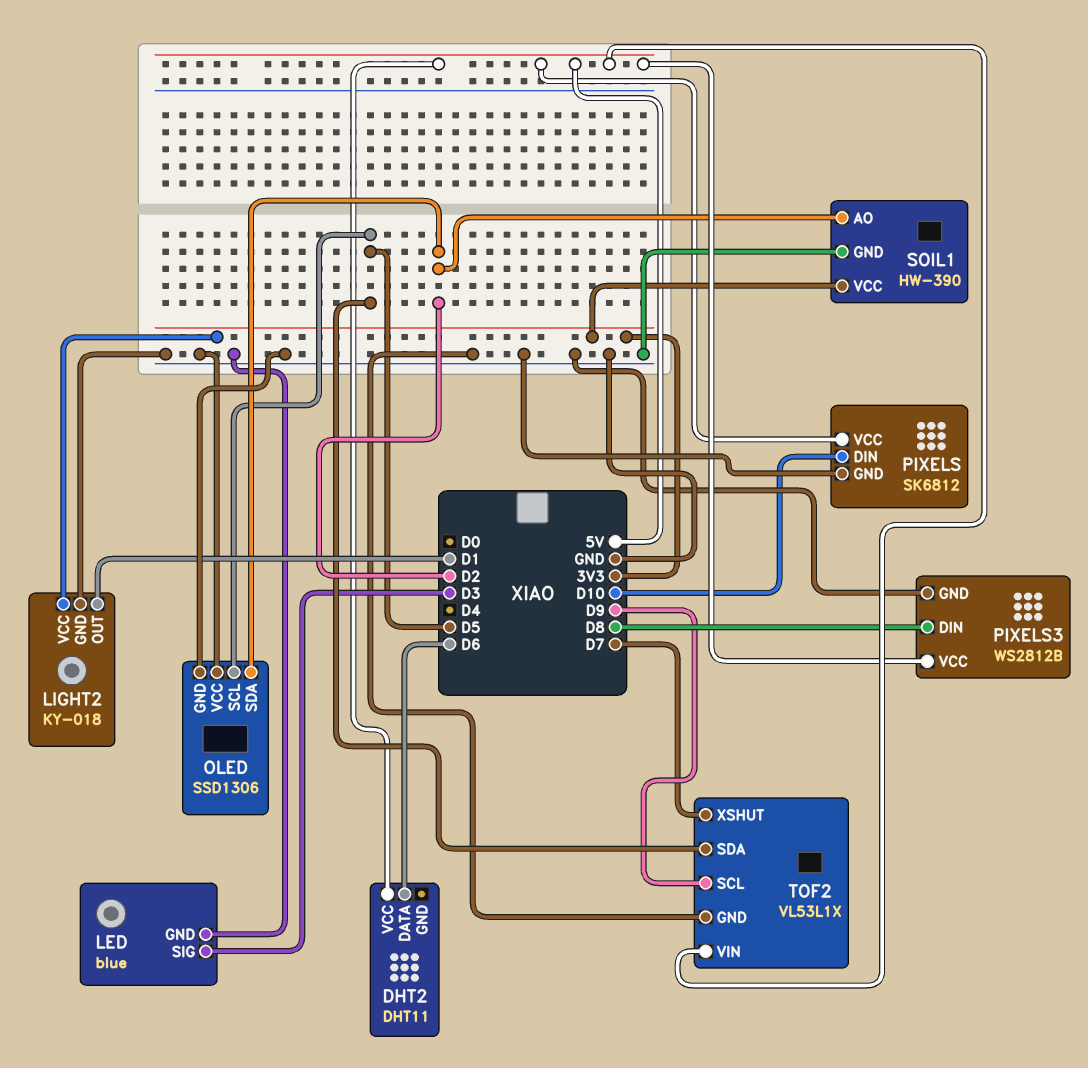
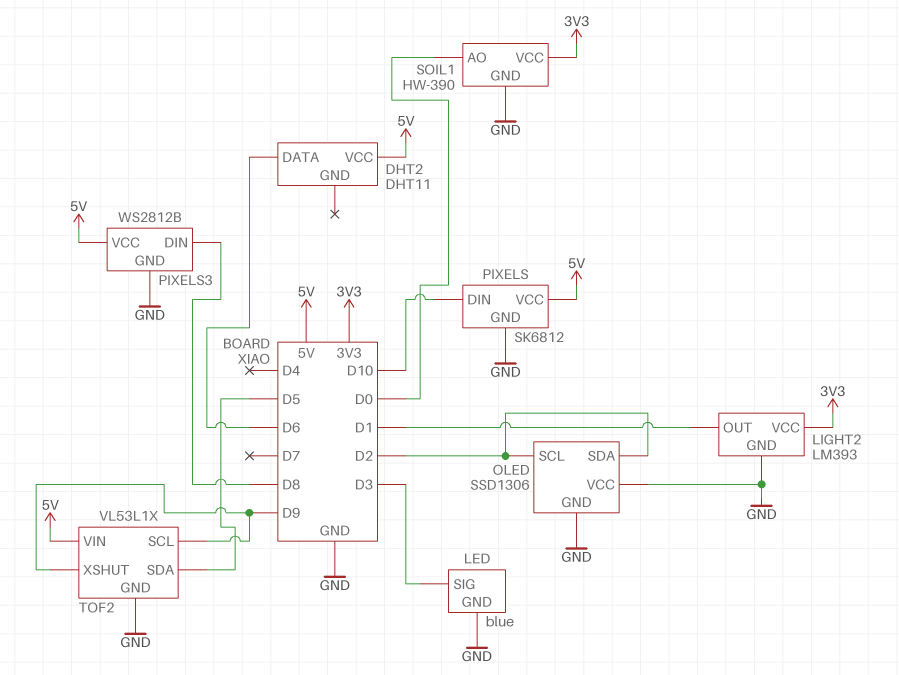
LIGHT2: KY-018 -> LM393
OLED pin SCL: D5 -> D2
SOIL1 pin AO: D2 -> D0
TOF2 pin XSHUT: D7 -> D9

